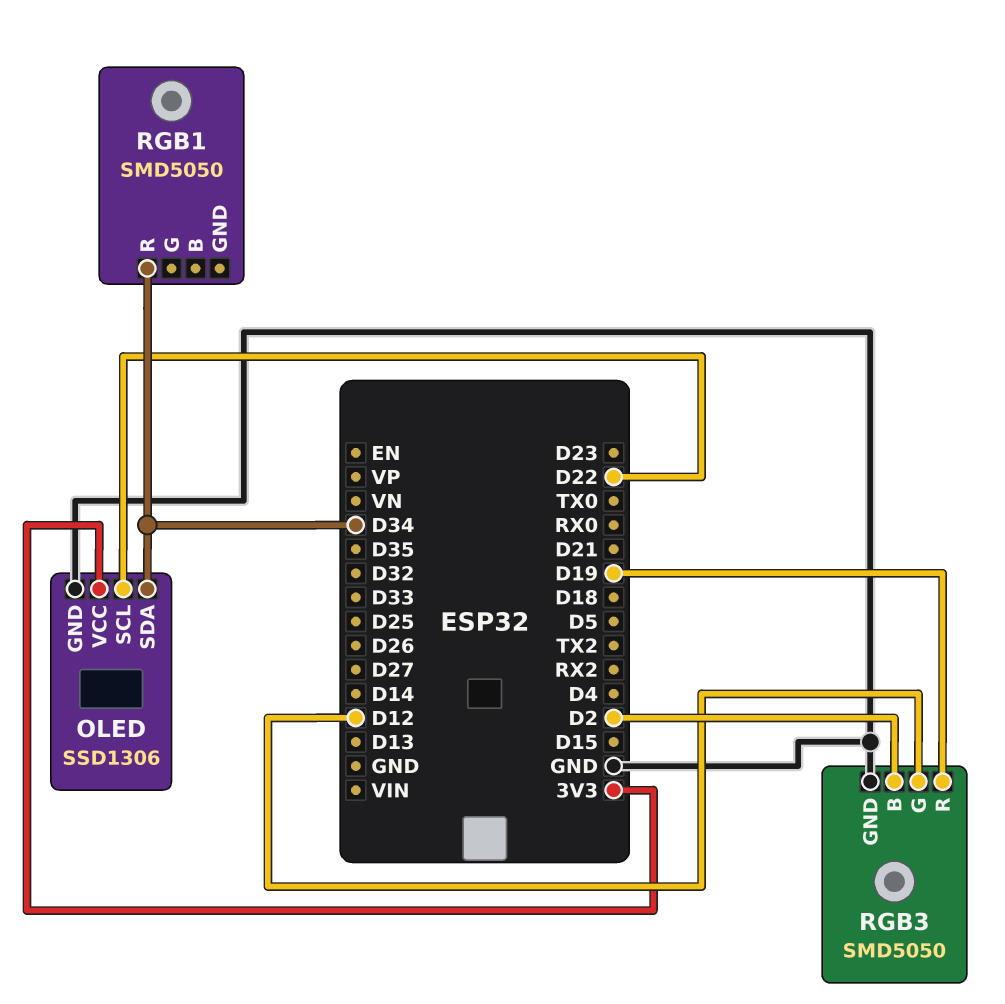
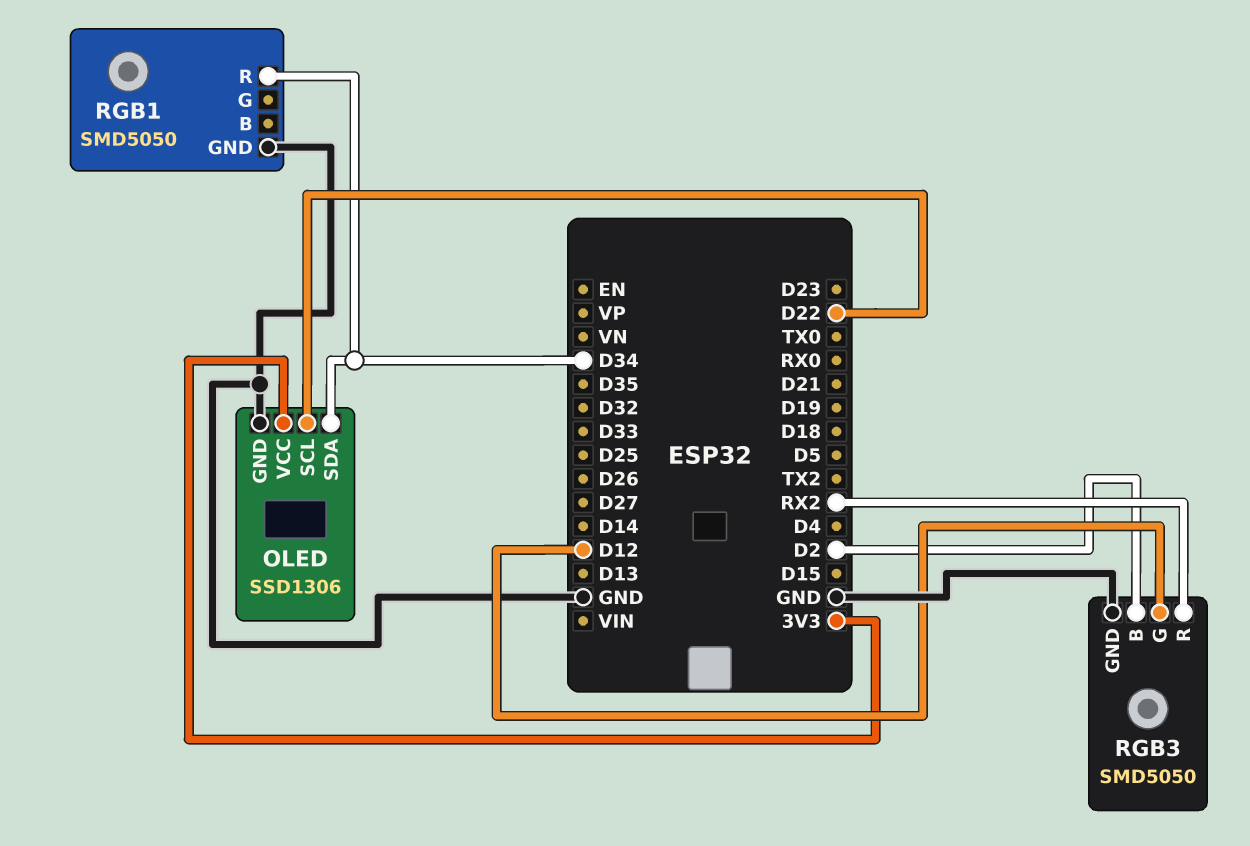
RGB1 pin GND: none -> GND
RGB3 pin R: D19 -> RX2

